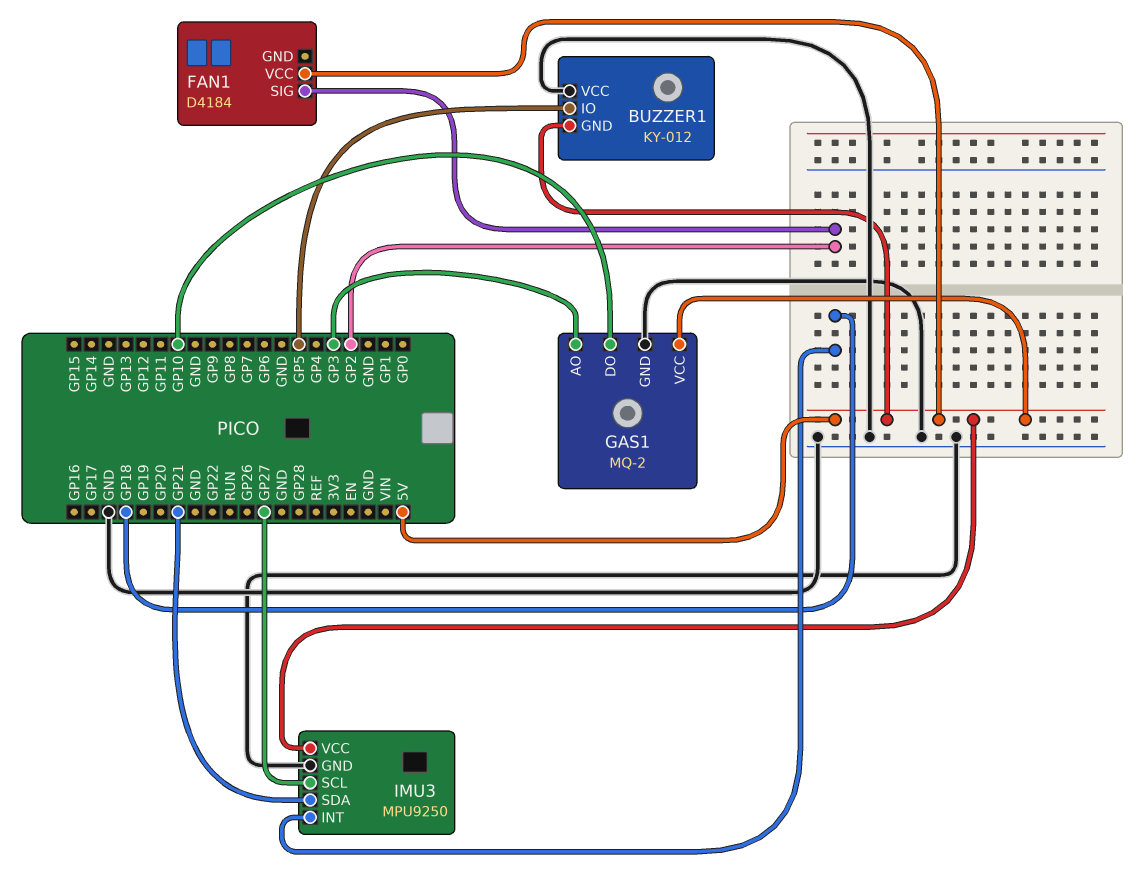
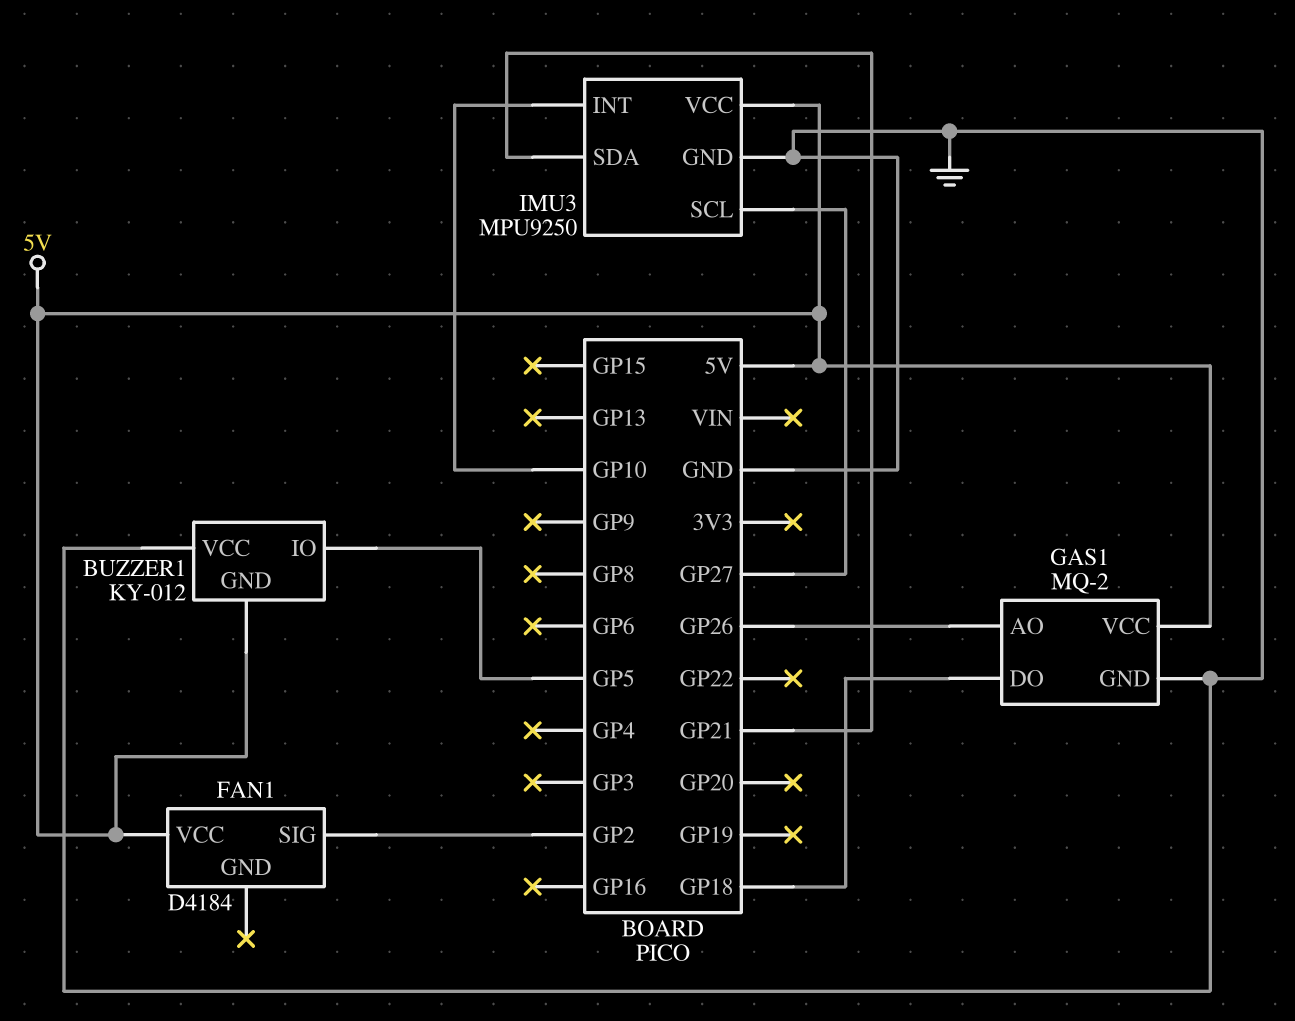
GAS1 pin AO: GP3 -> GP26
GAS1 pin DO: GP10 -> GP18
IMU3 pin INT: GP18 -> GP10

